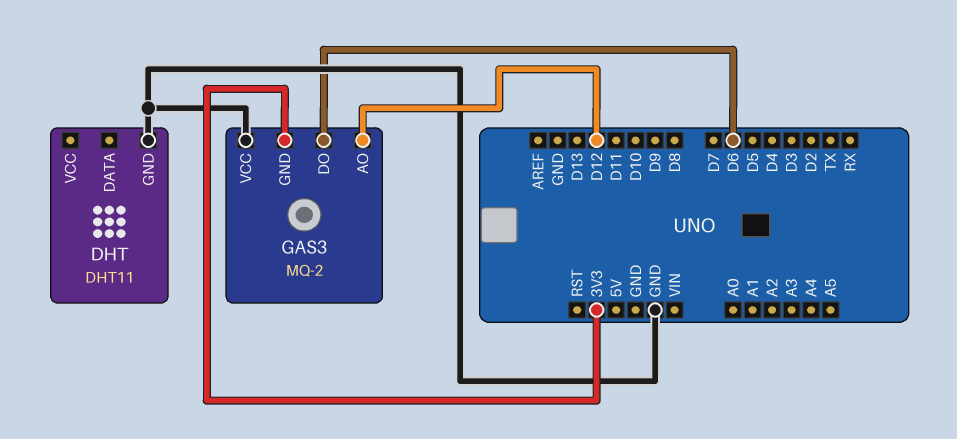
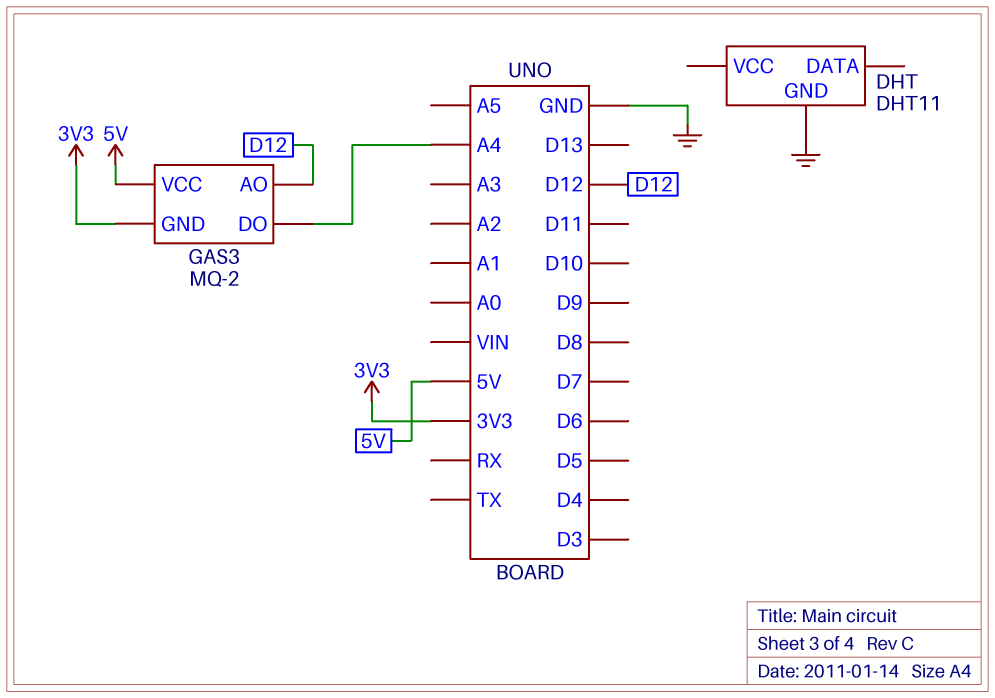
GAS3 pin DO: D6 -> A4
GAS3 pin VCC: GND -> 5V

